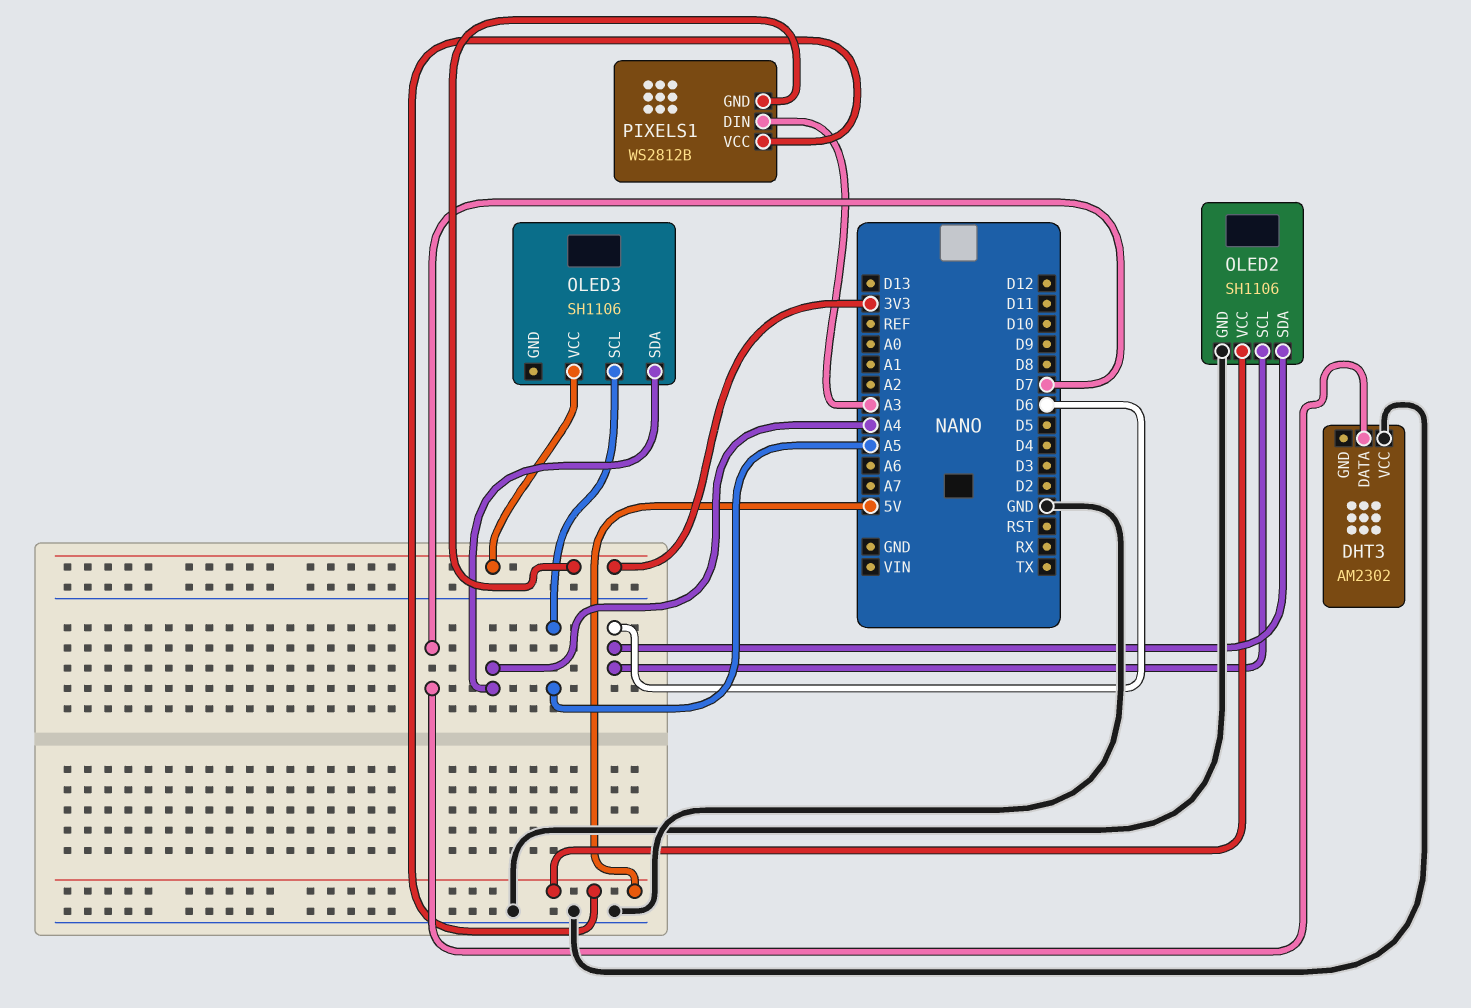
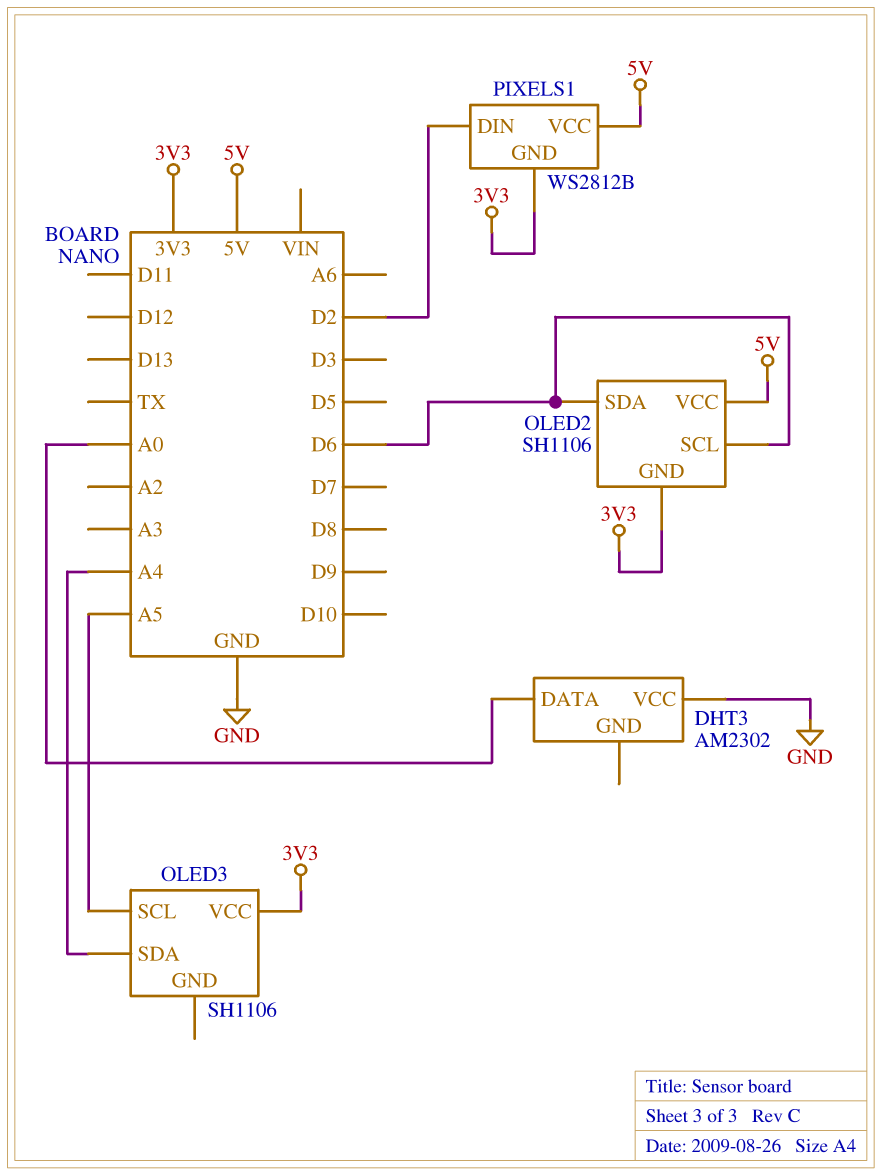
DHT3 pin DATA: D7 -> A0
OLED2 pin GND: GND -> 3V3
PIXELS1 pin DIN: A3 -> D2

